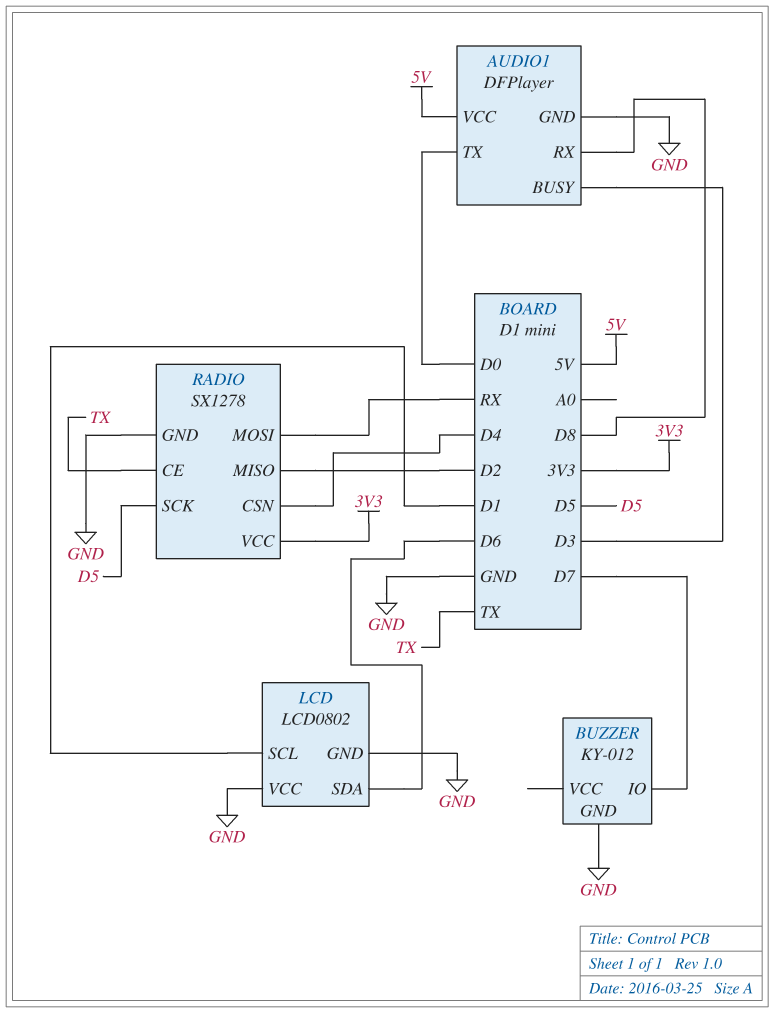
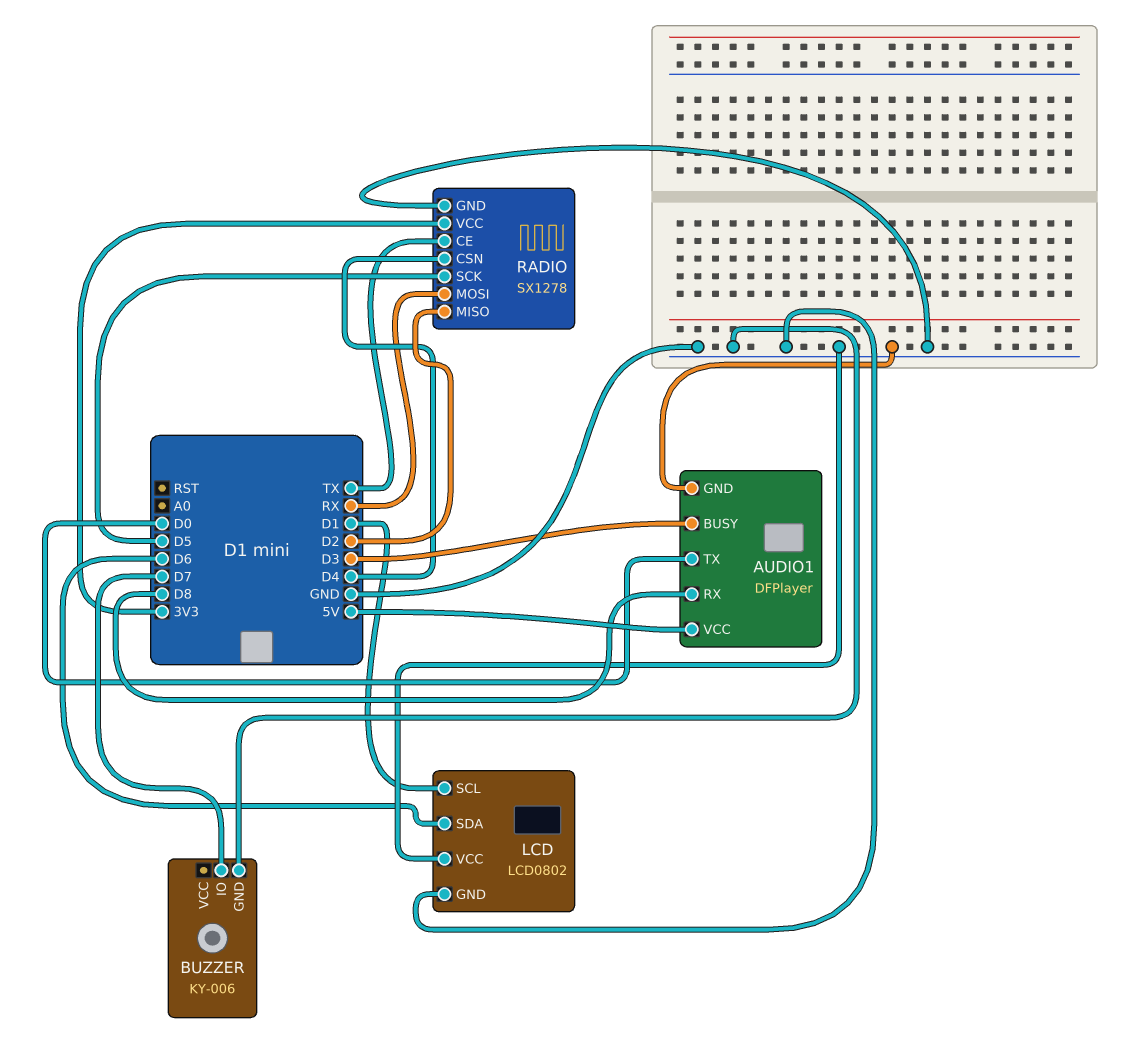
BUZZER: KY-012 -> KY-006

